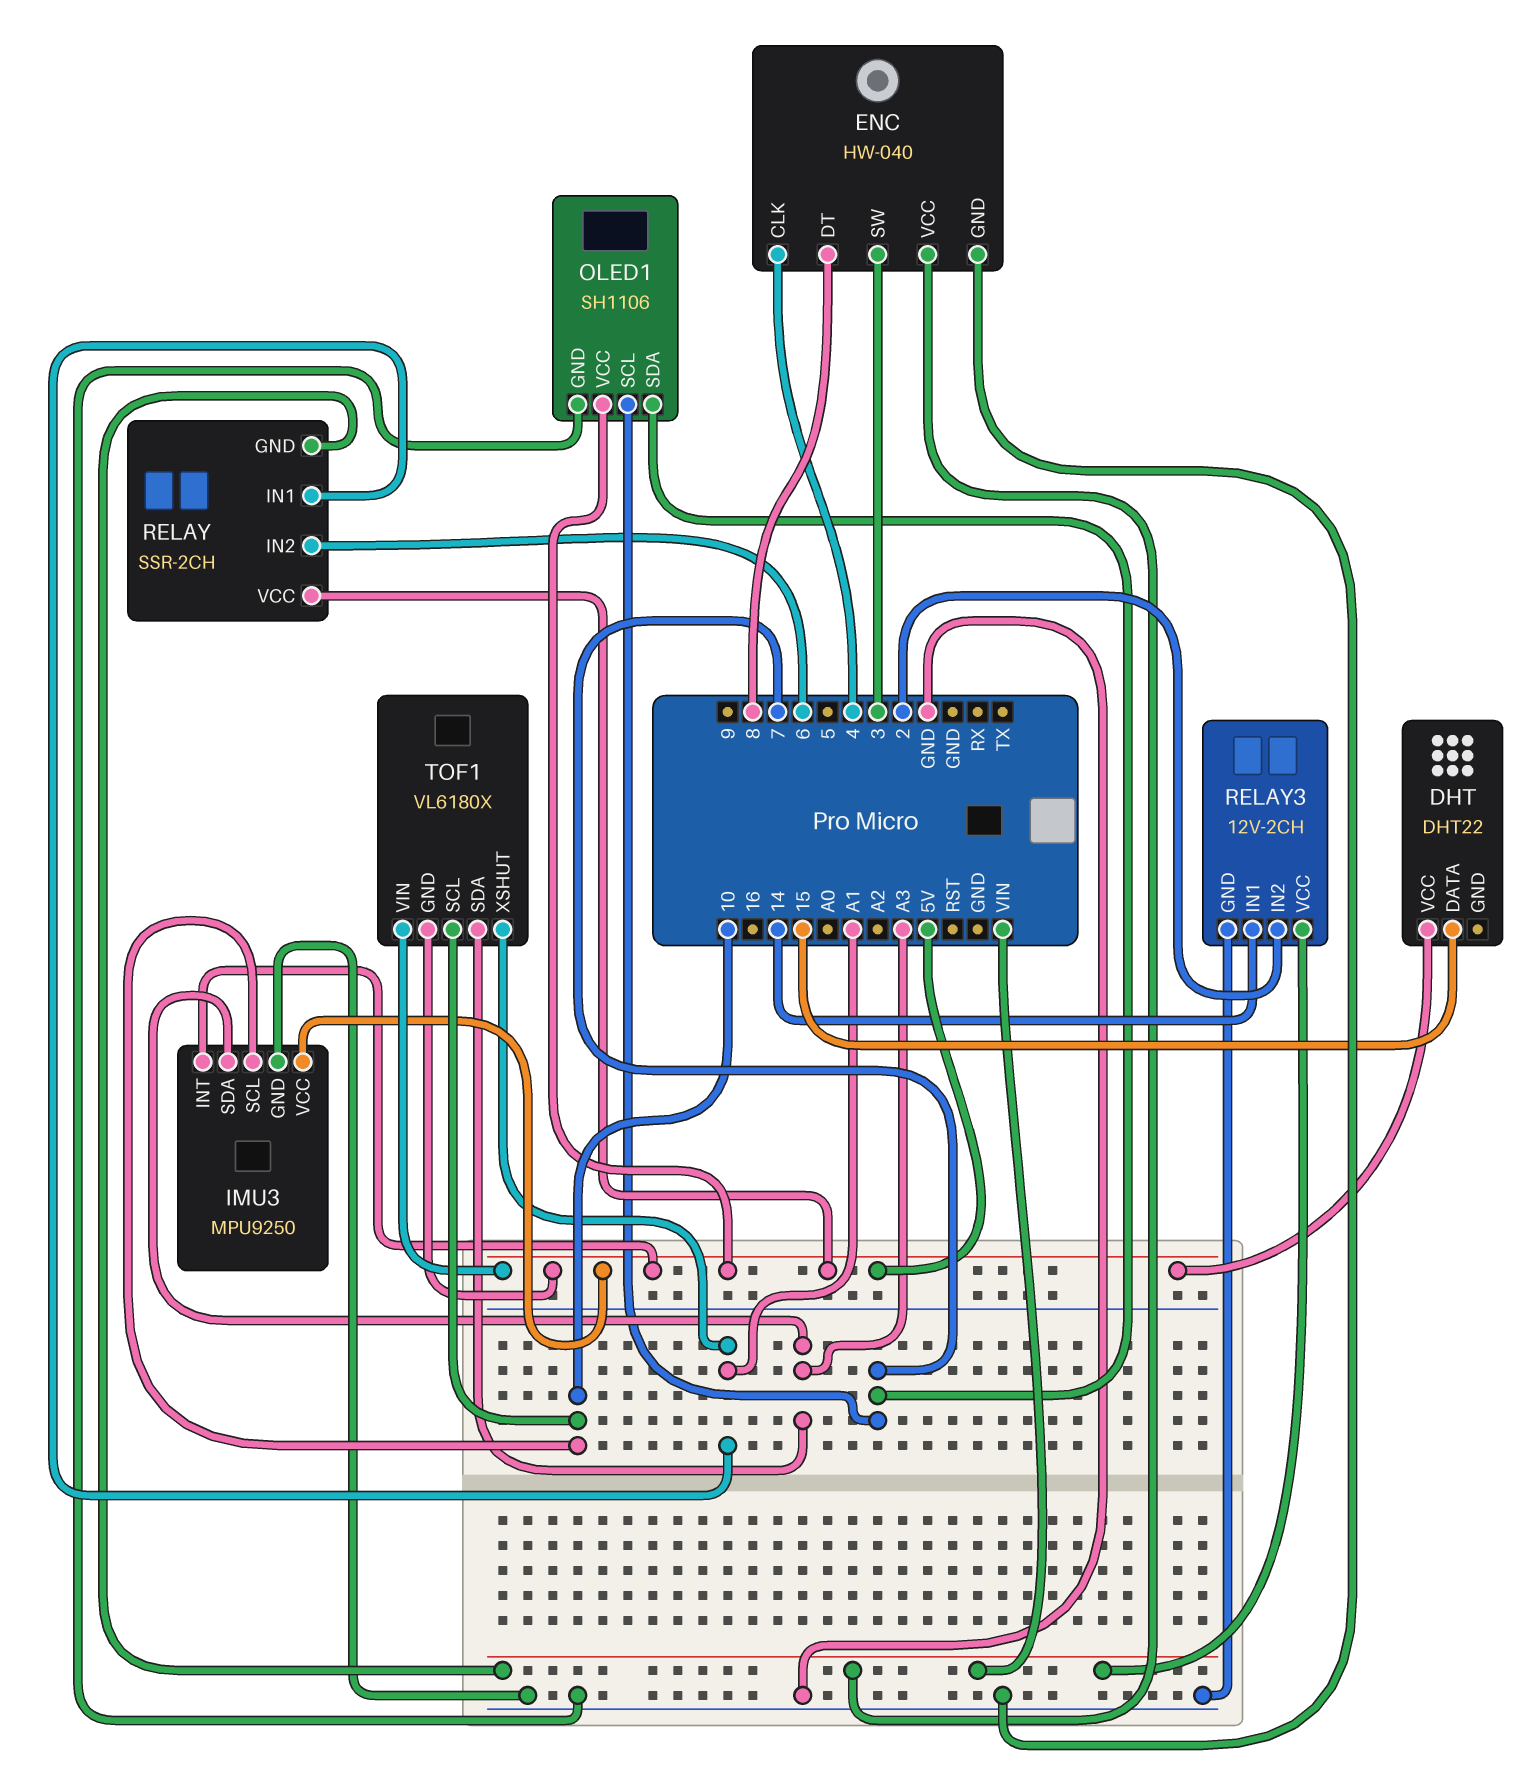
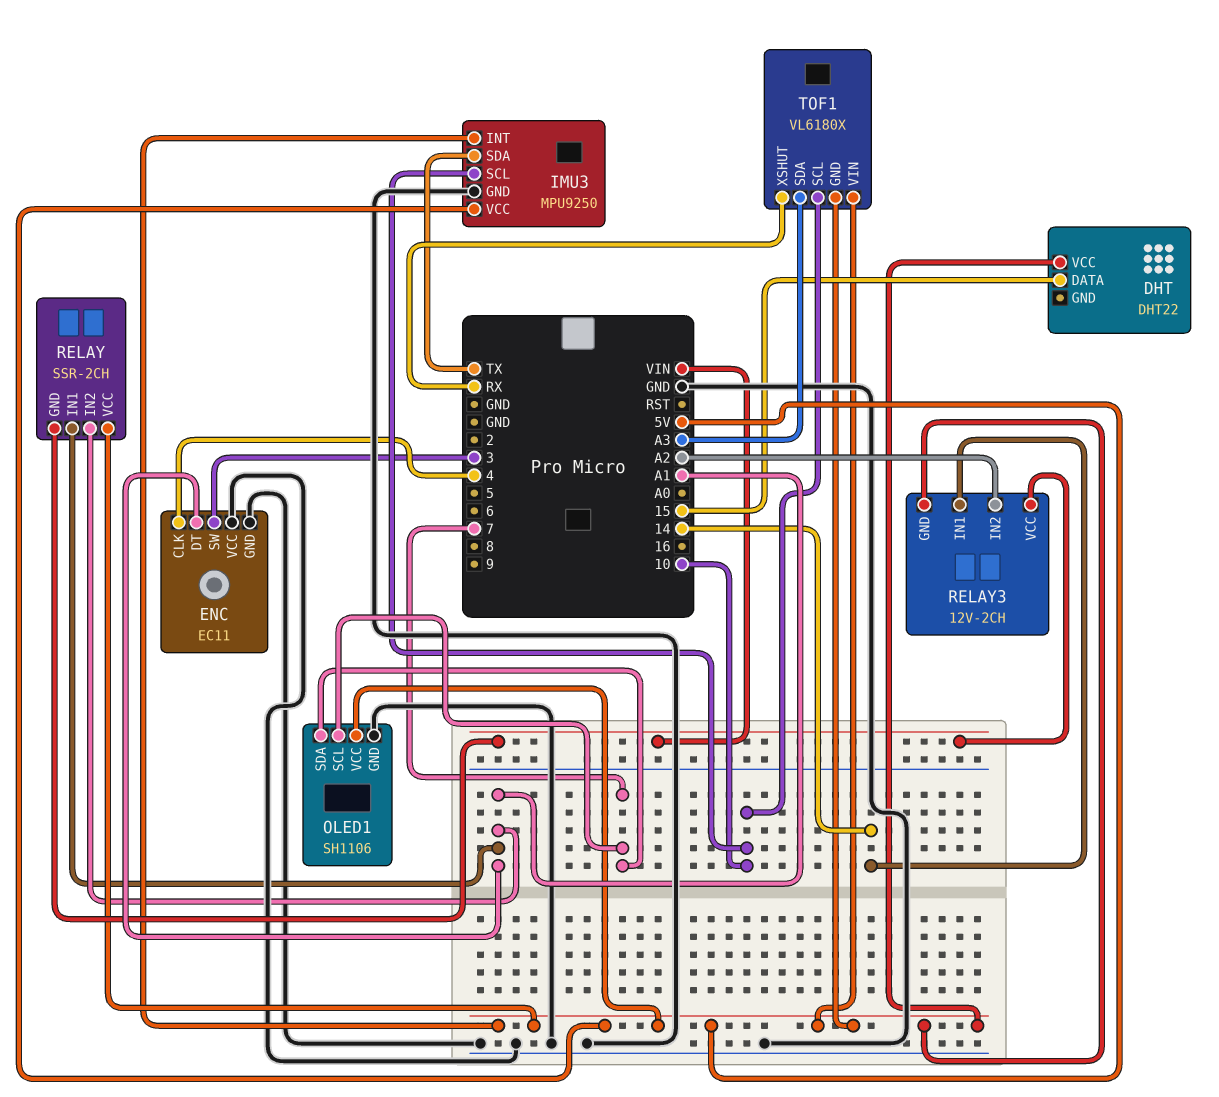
ENC: HW-040 -> EC11
ENC pin DT: 8 -> A1
ENC pin VCC: VIN -> GND
IMU3 pin SDA: A3 -> TX
RELAY pin IN2: 6 -> A1
RELAY3 pin GND: GND -> 5V
RELAY3 pin IN2: 2 -> A2
TOF1 pin XSHUT: A1 -> RX

